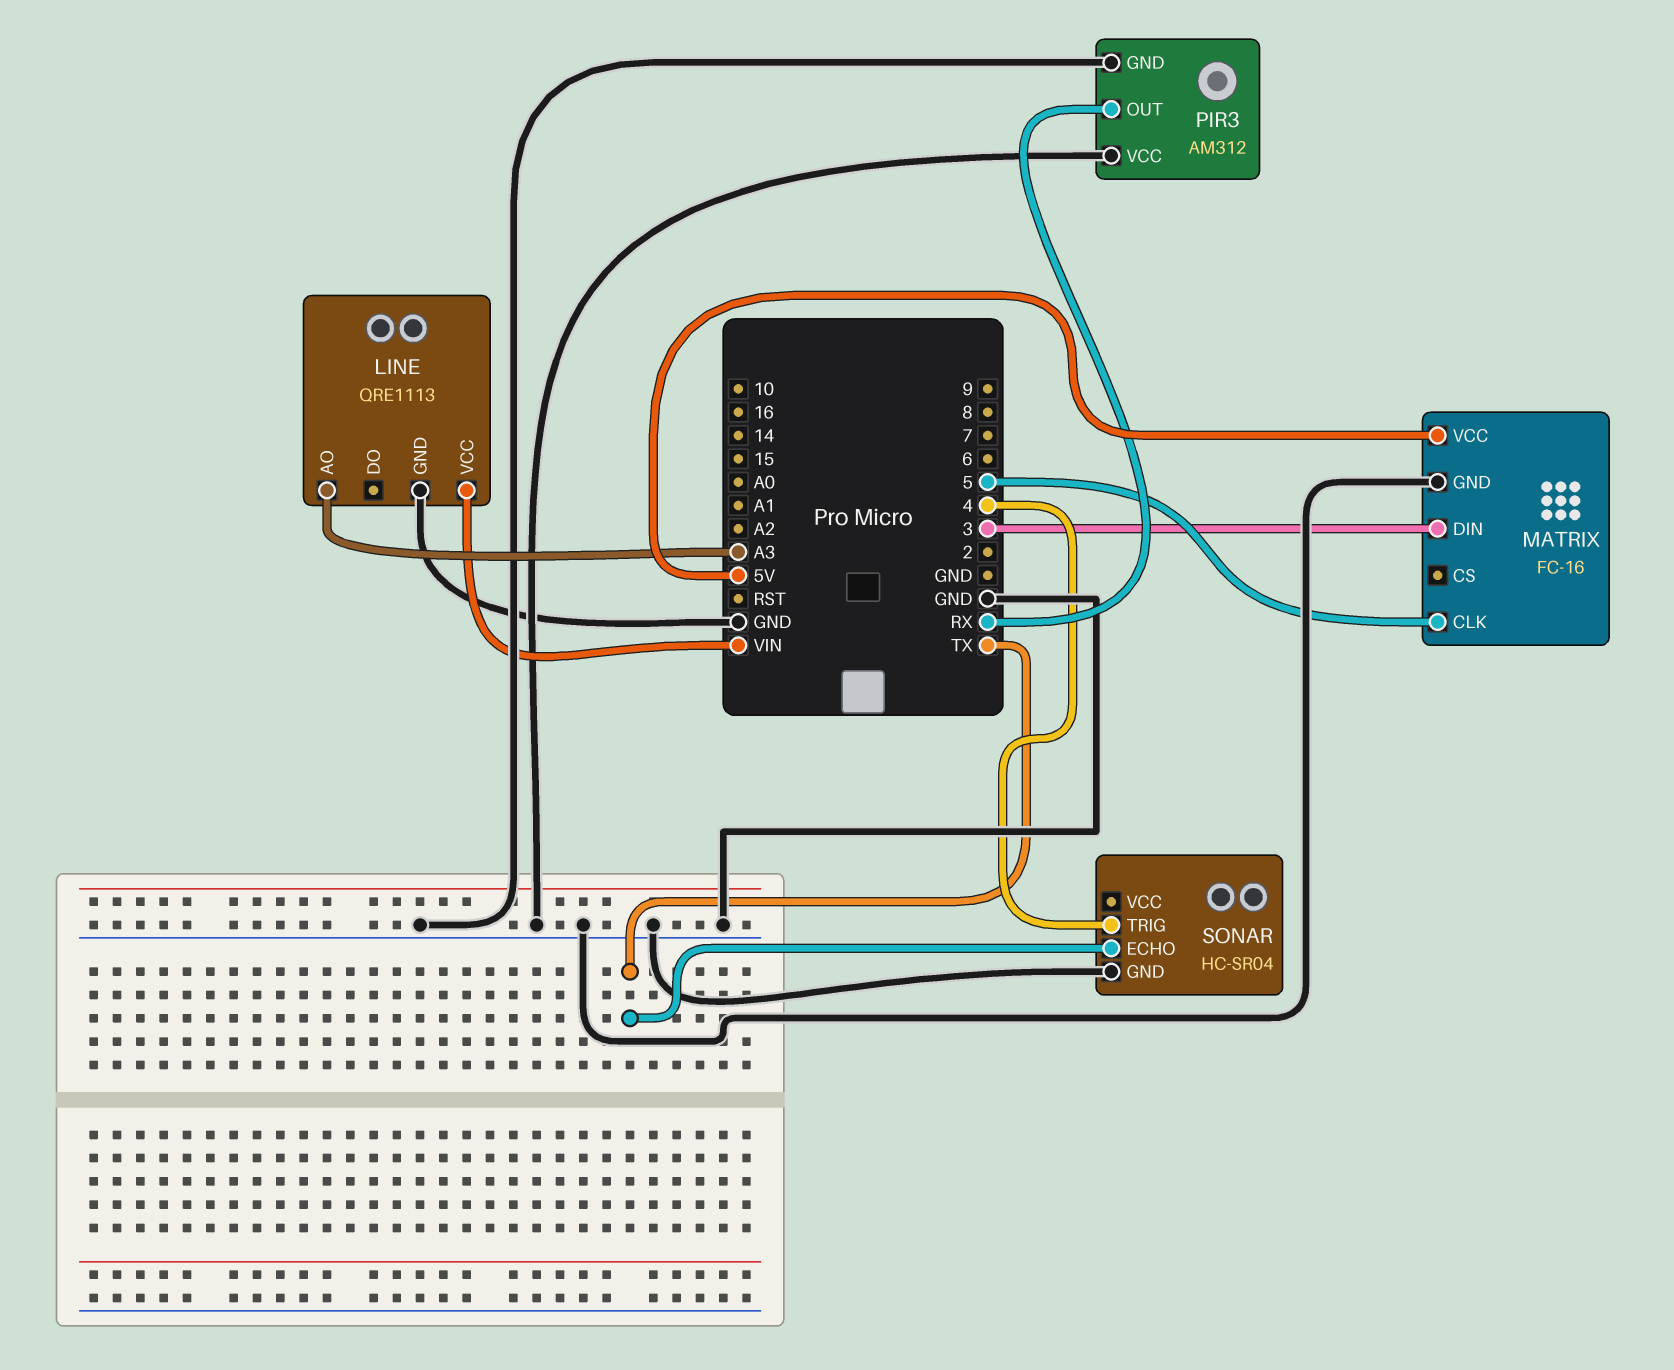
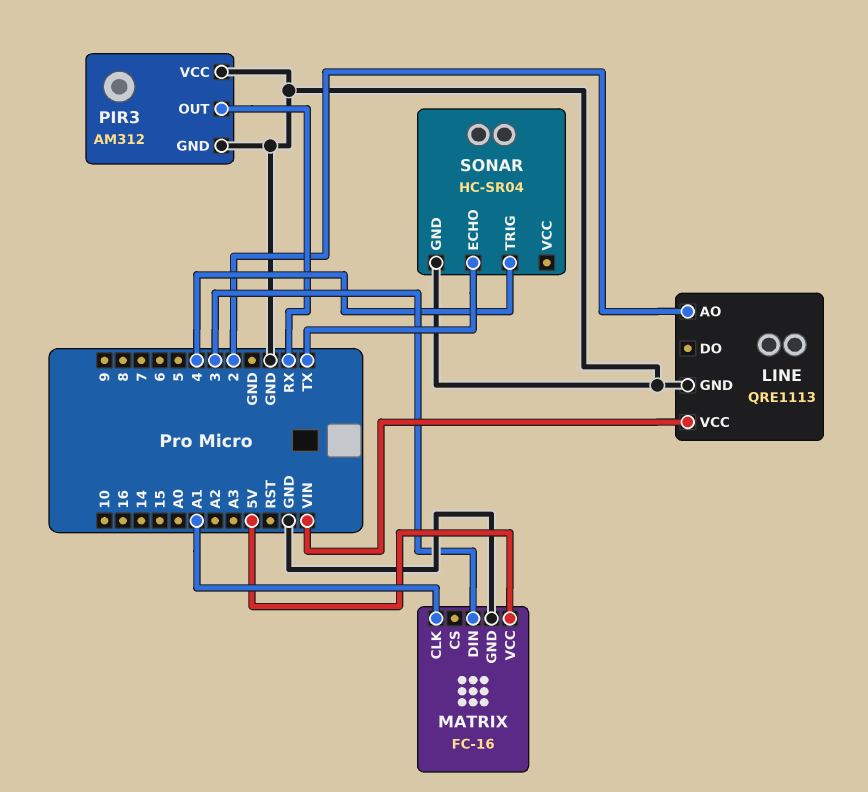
LINE pin AO: A3 -> 2
MATRIX pin CLK: 5 -> A1

